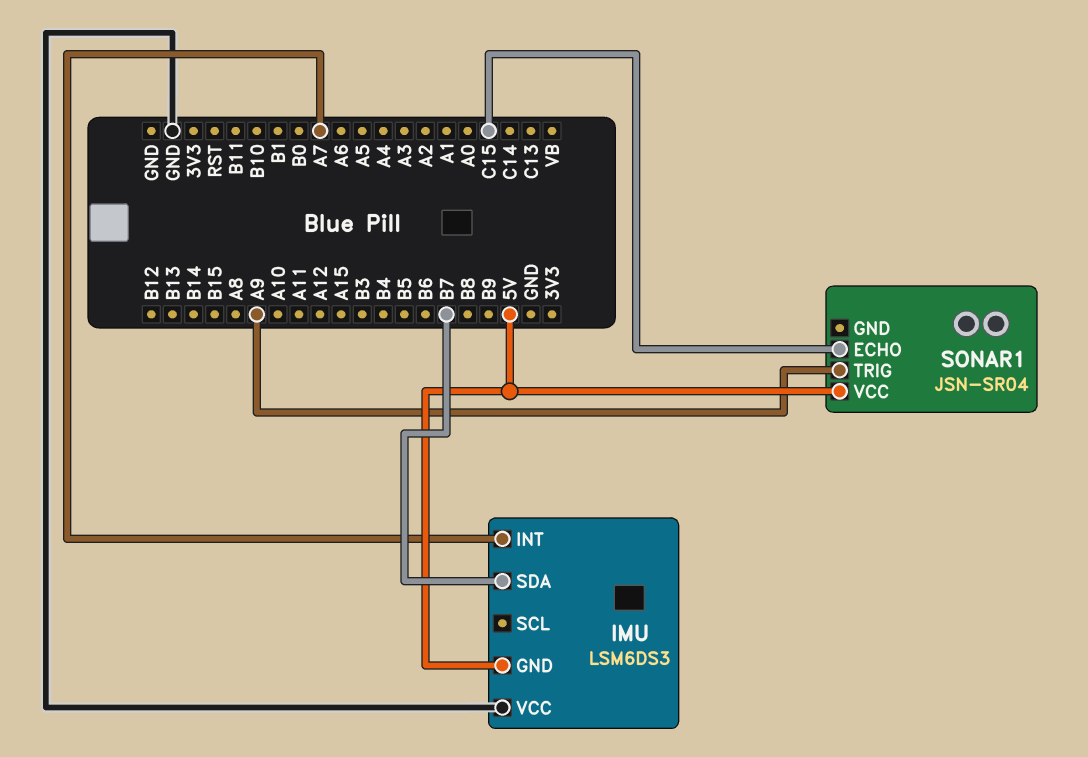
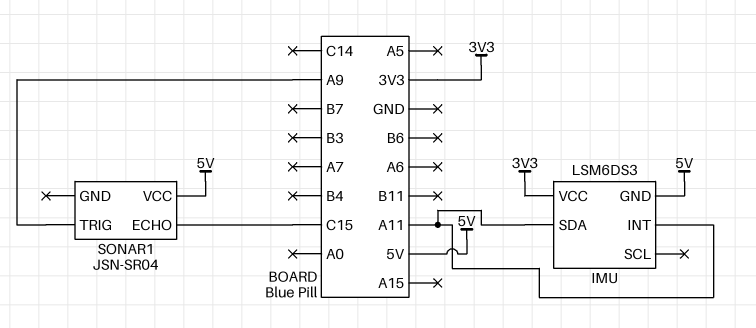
IMU pin INT: A7 -> A11
IMU pin SDA: B7 -> A11
IMU pin VCC: GND -> 3V3

